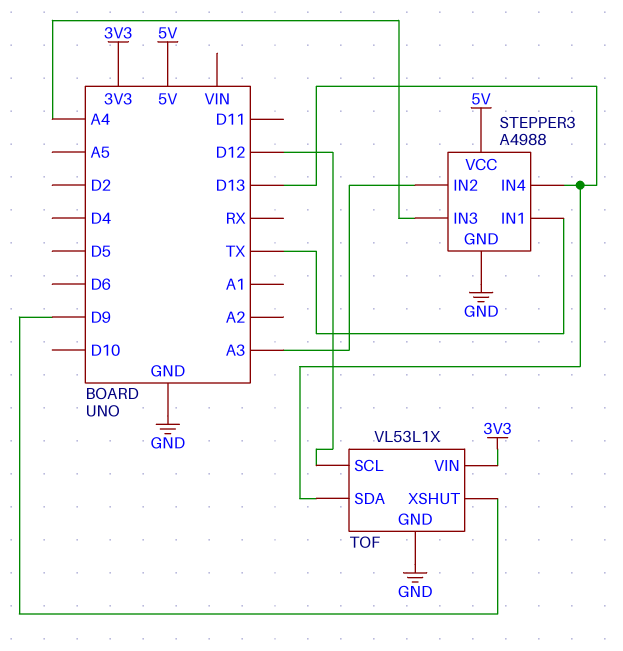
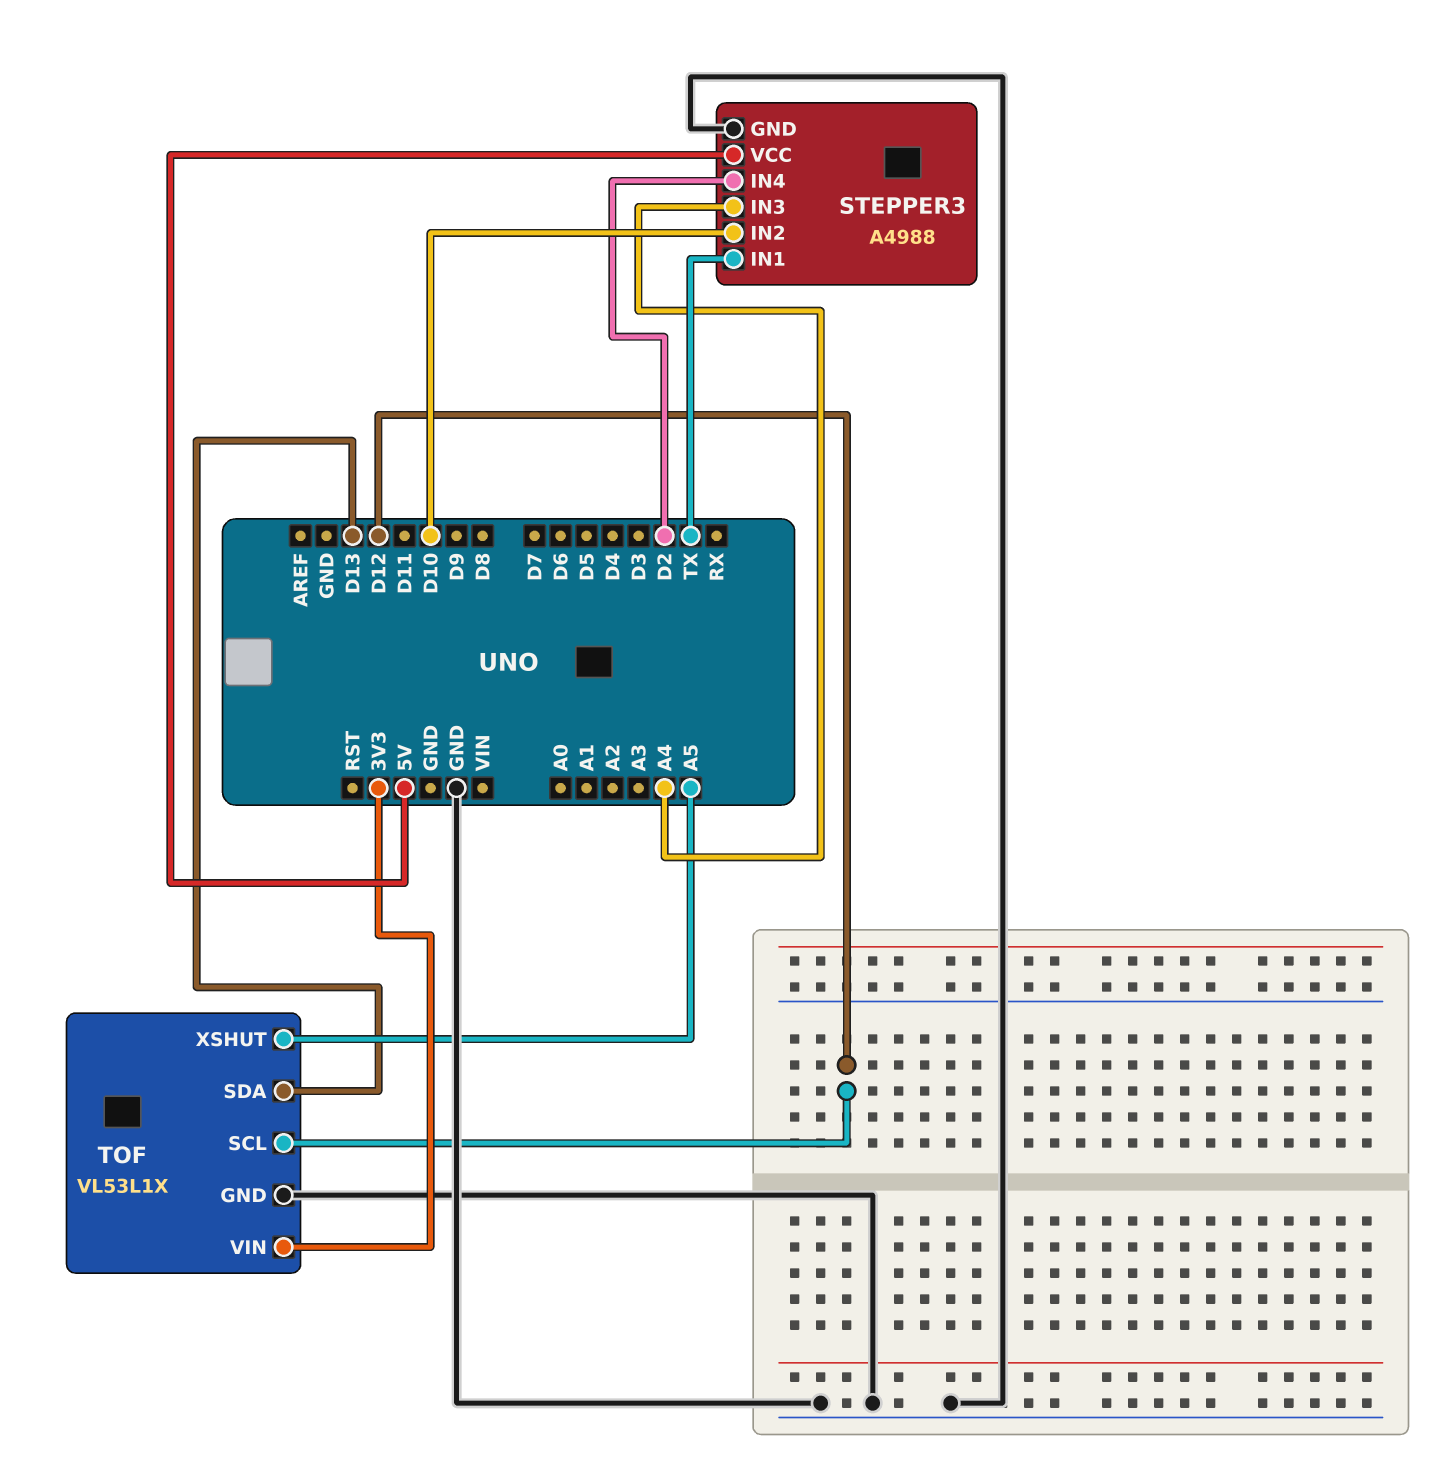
STEPPER3 pin IN2: A3 -> D10
STEPPER3 pin IN4: D13 -> D2
TOF pin XSHUT: D9 -> A5

